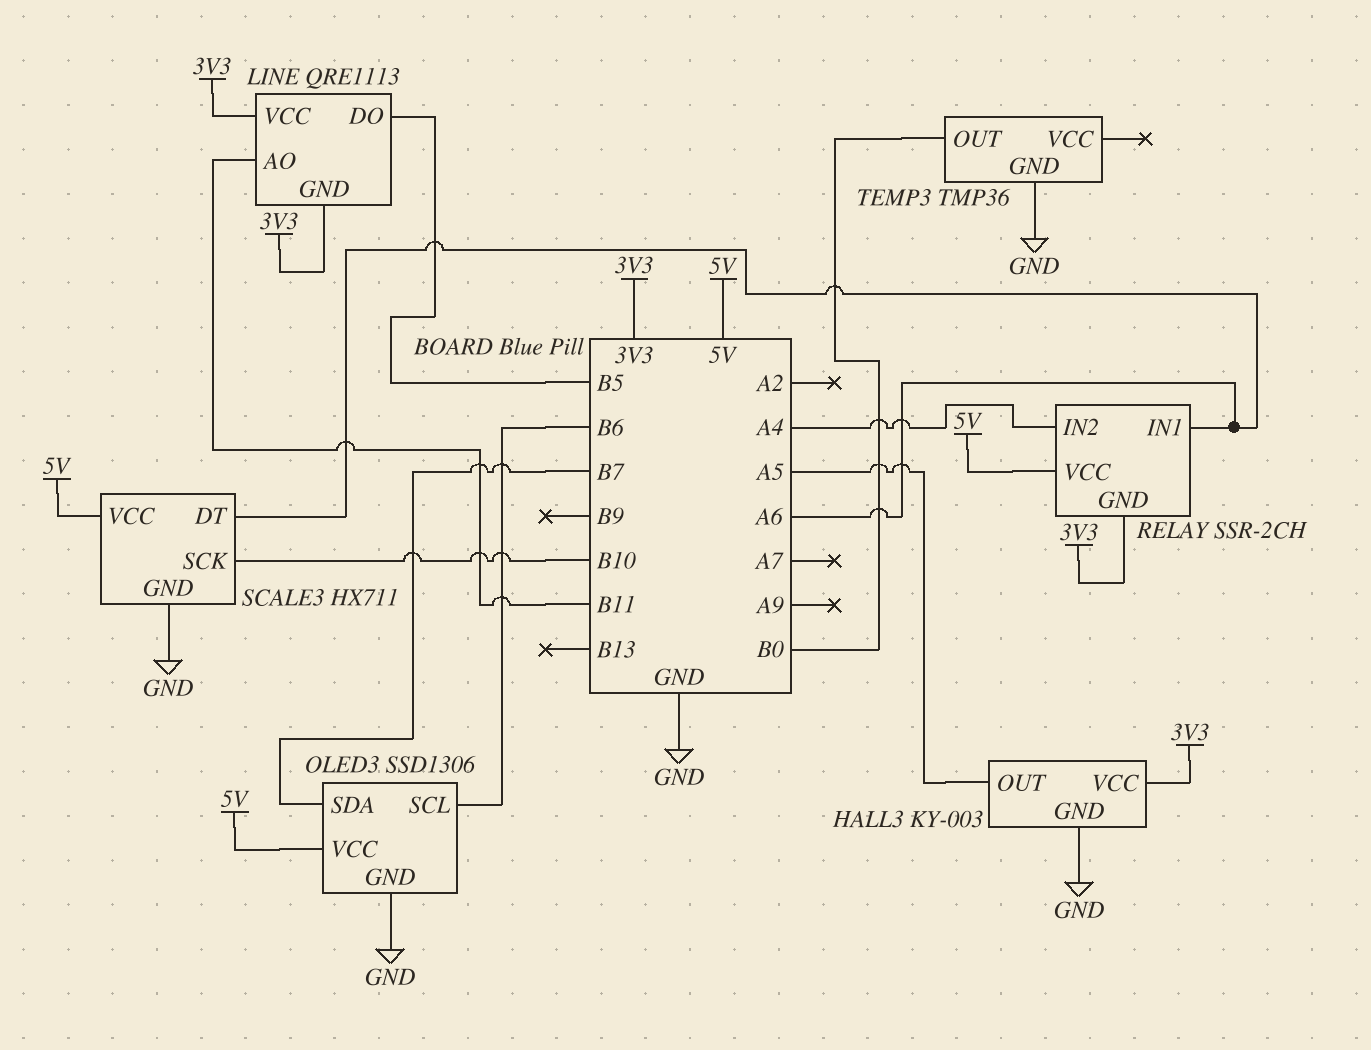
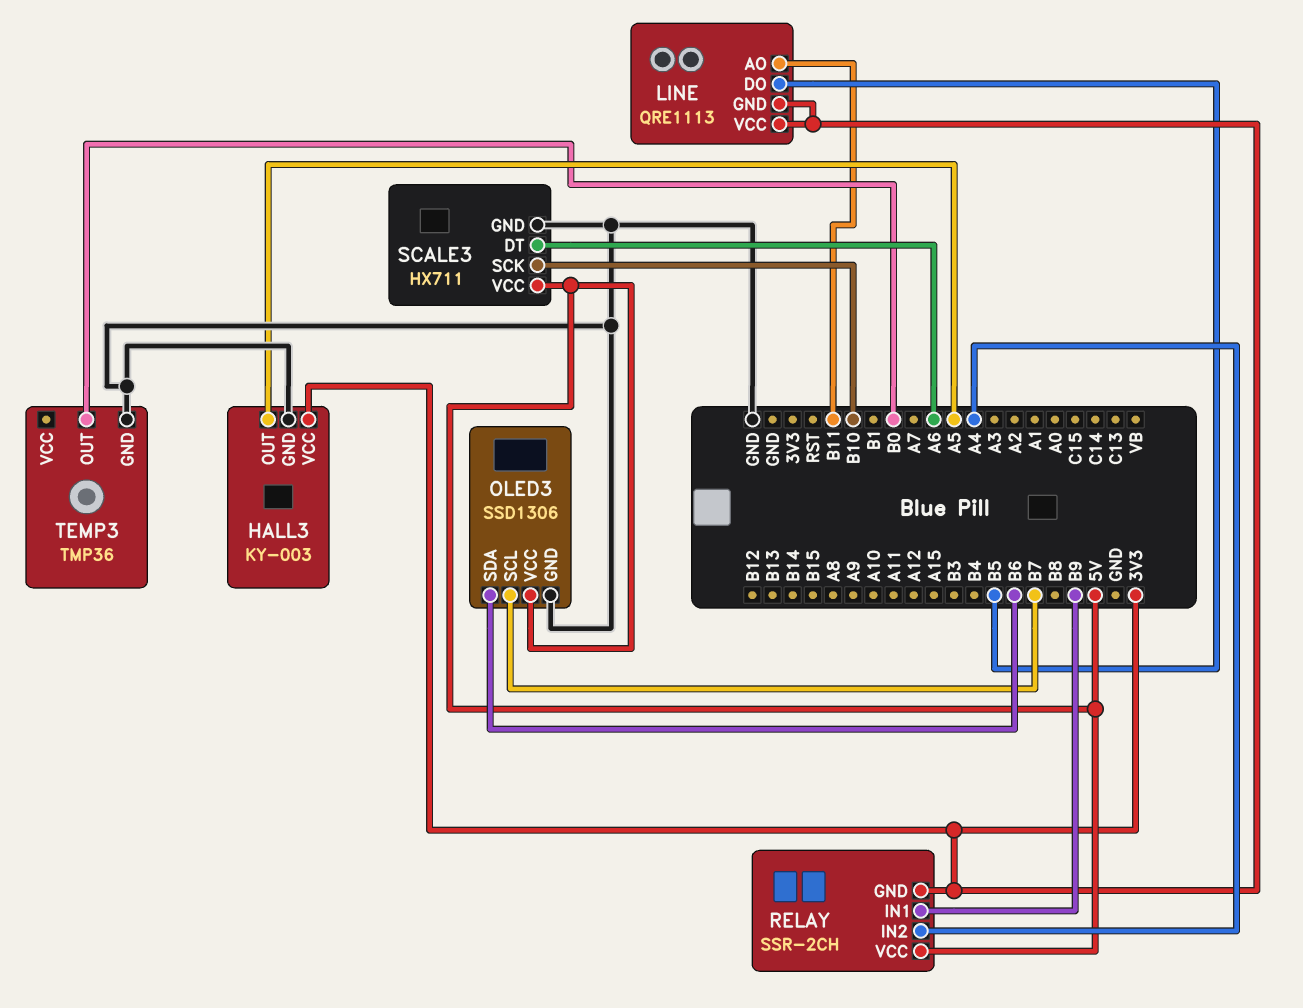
OLED3 pin SCL: B6 -> B7
OLED3 pin SDA: B7 -> B6
RELAY pin IN1: A6 -> B9

